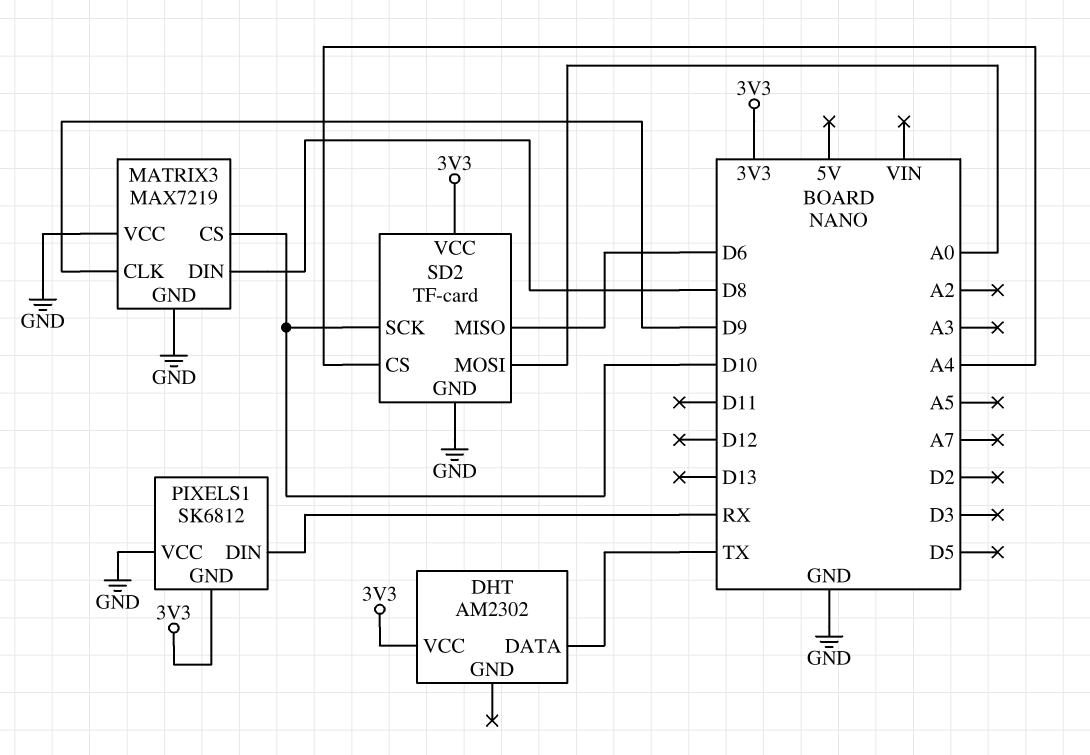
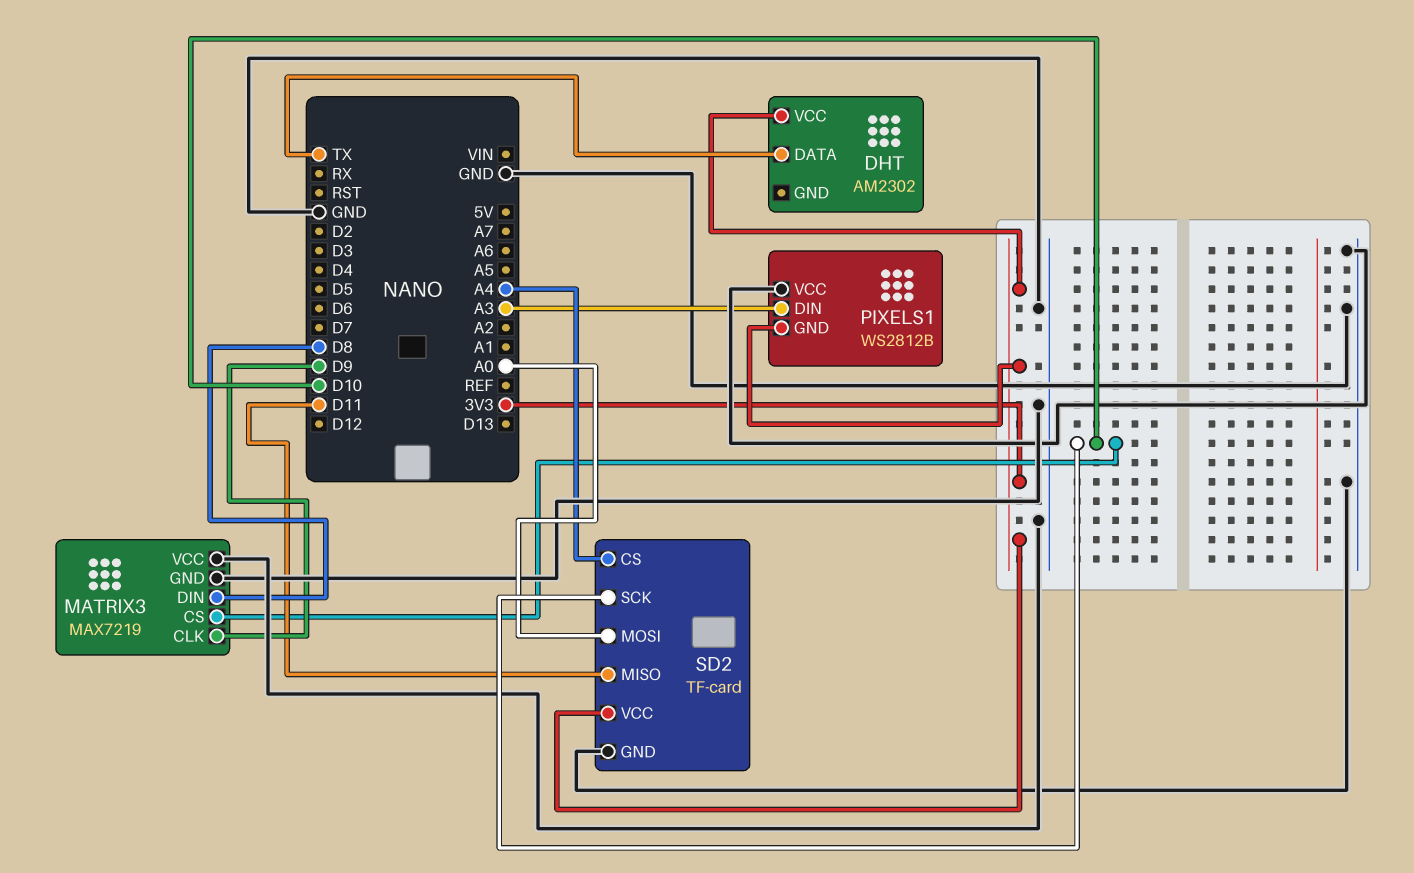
PIXELS1: SK6812 -> WS2812B
PIXELS1 pin DIN: RX -> A3
SD2 pin MISO: D6 -> D11

